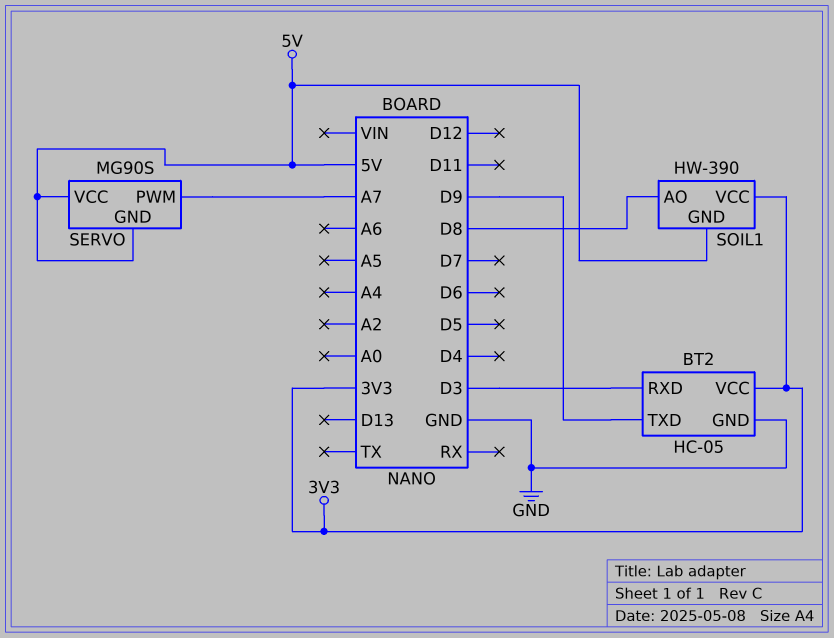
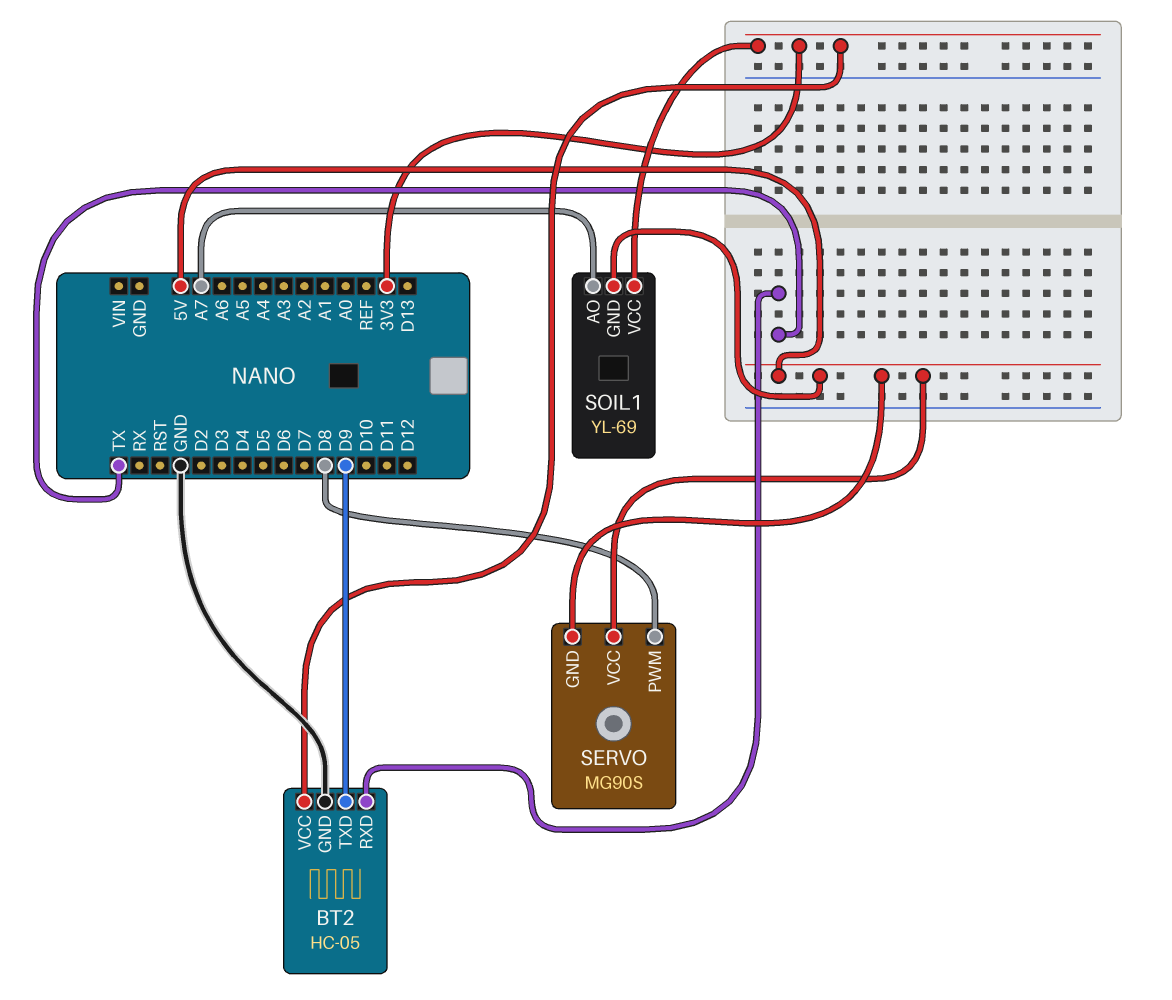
BT2 pin RXD: D3 -> TX
SERVO pin PWM: A7 -> D8
SOIL1: HW-390 -> YL-69
SOIL1 pin AO: D8 -> A7

